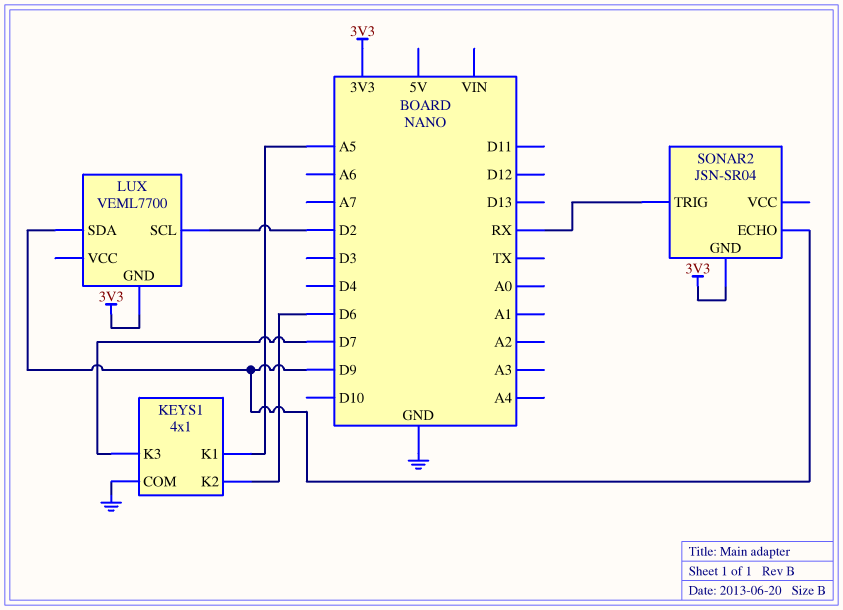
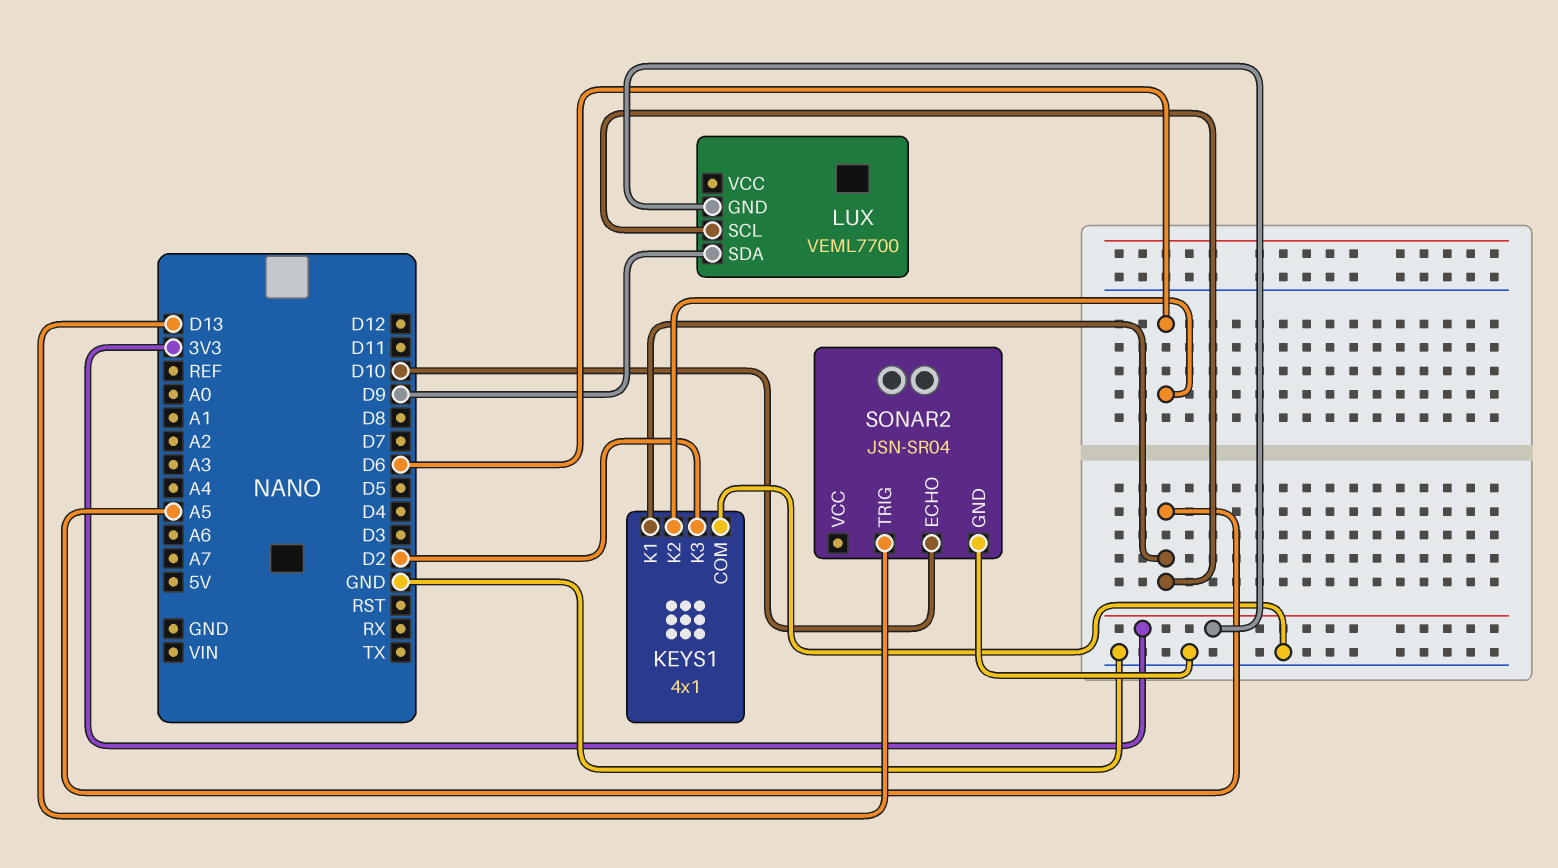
KEYS1 pin K3: D7 -> D2
LUX pin SCL: D2 -> A5
SONAR2 pin ECHO: D9 -> D10
SONAR2 pin GND: 3V3 -> GND
SONAR2 pin TRIG: RX -> D13

